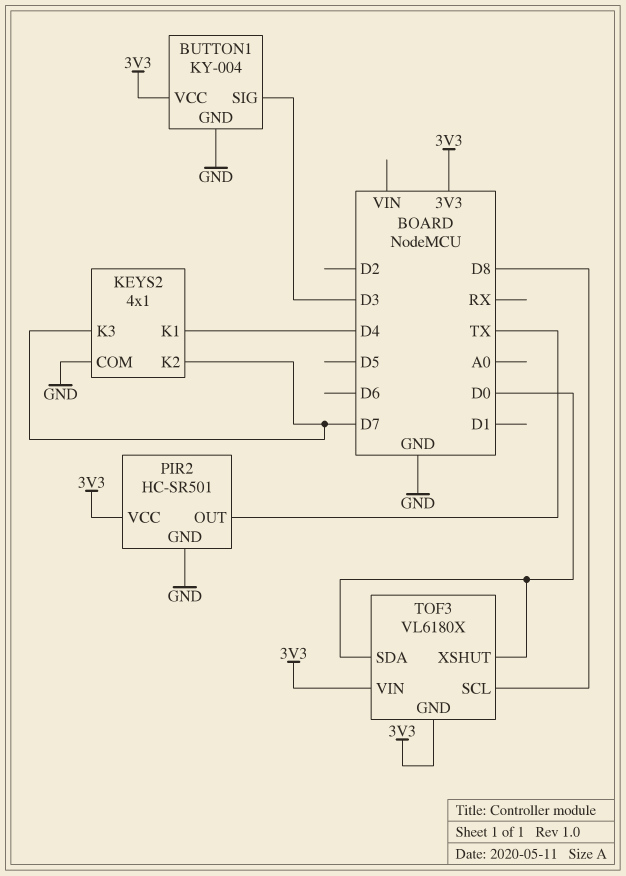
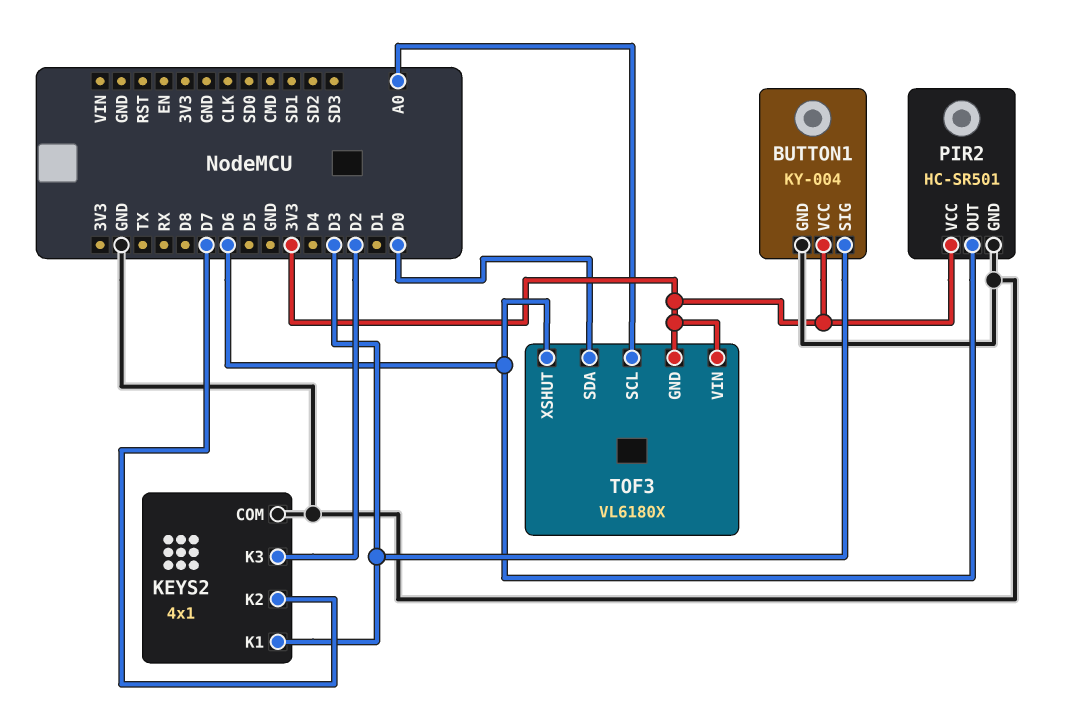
KEYS2 pin K1: D4 -> D3
KEYS2 pin K3: D7 -> D2
PIR2 pin OUT: TX -> D6
TOF3 pin SCL: D8 -> A0
TOF3 pin XSHUT: D0 -> D6

